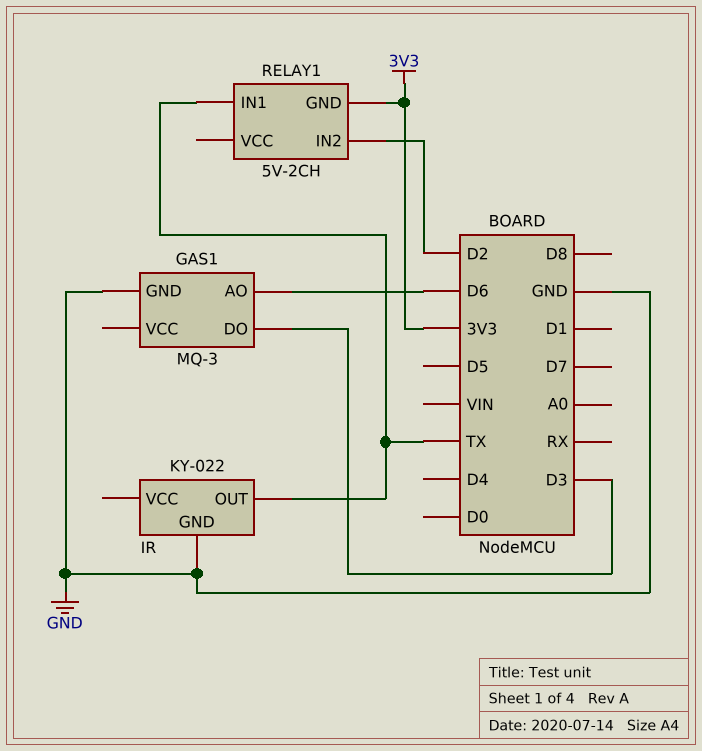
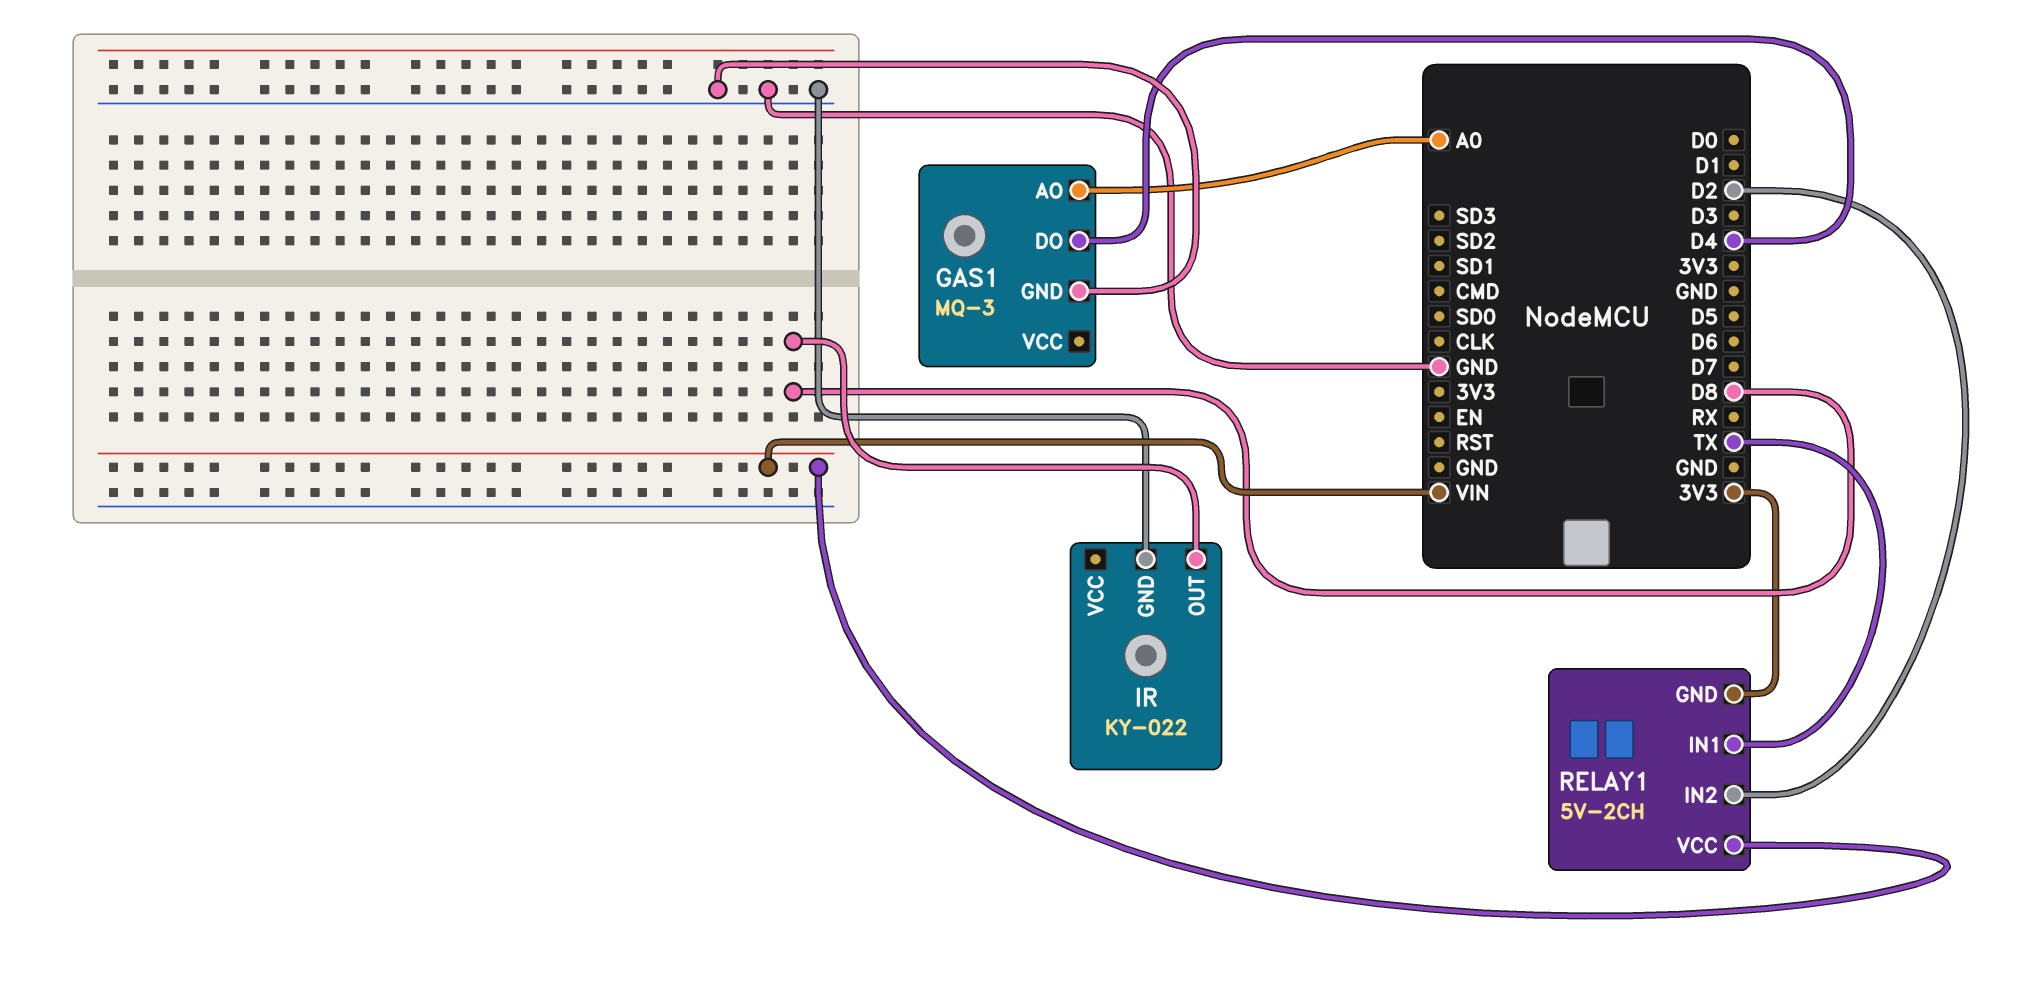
GAS1 pin AO: D6 -> A0
GAS1 pin DO: D3 -> D4
IR pin OUT: TX -> D8
RELAY1 pin VCC: none -> VIN

